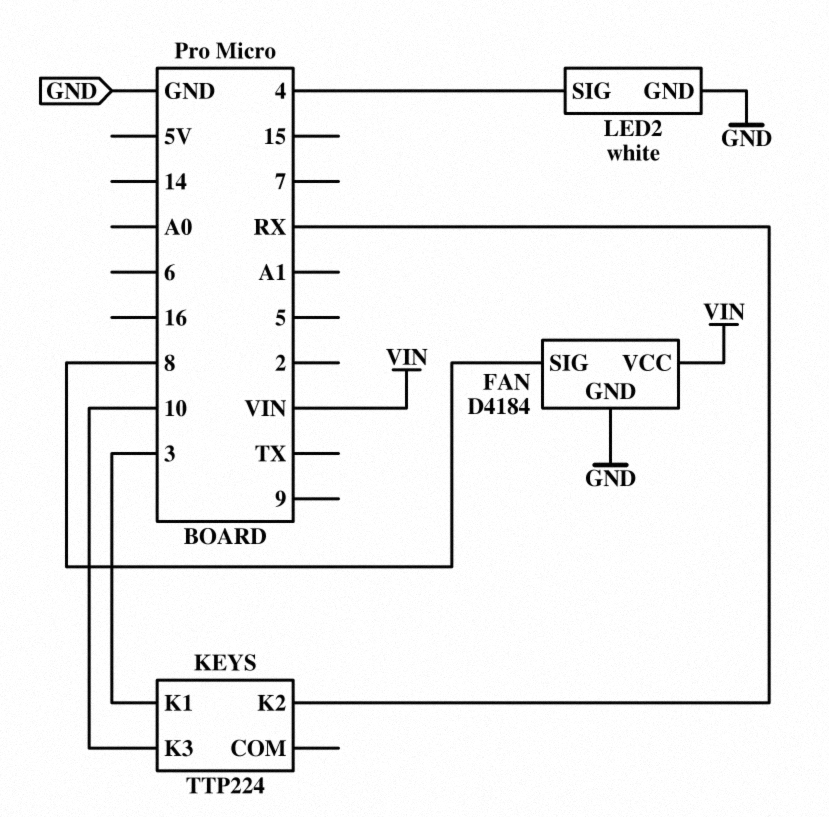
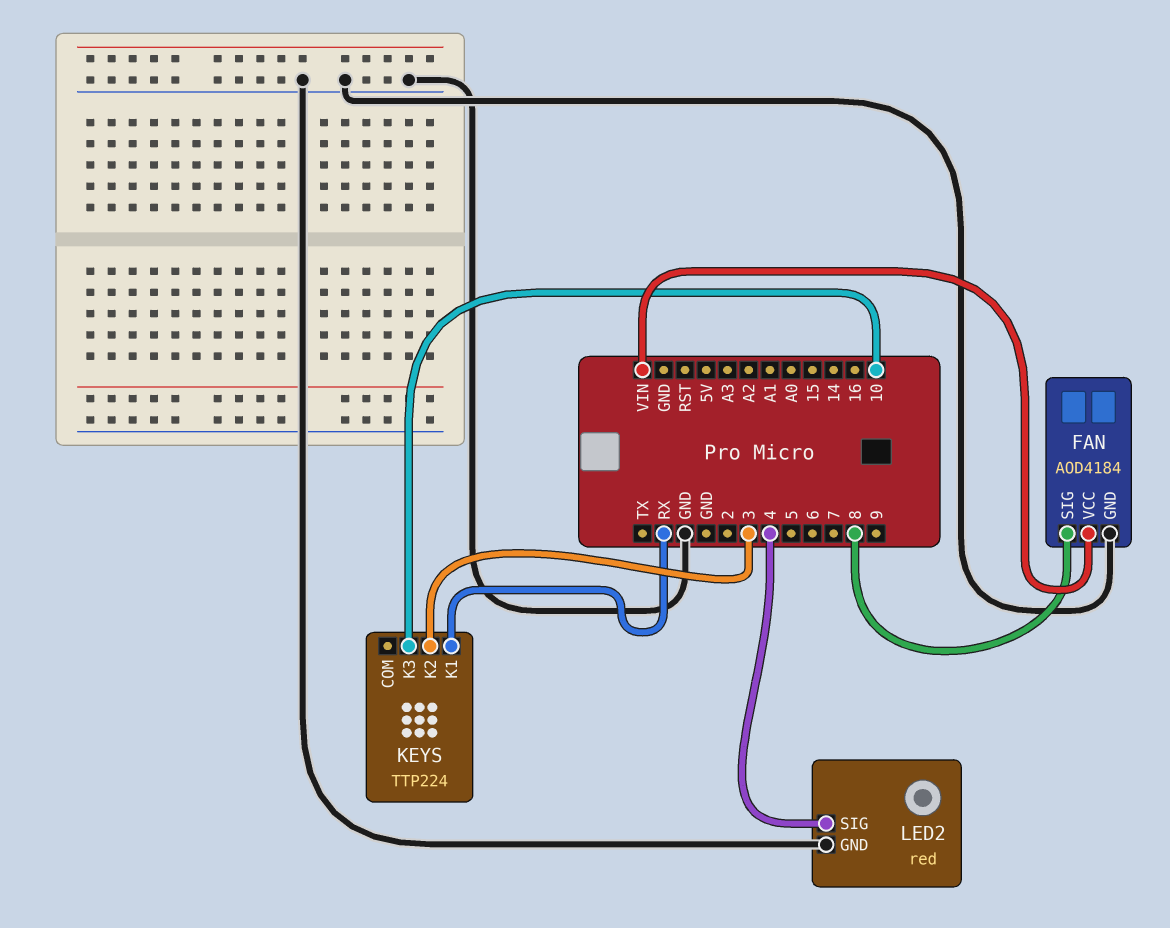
FAN: D4184 -> AOD4184
KEYS pin K1: 3 -> RX
KEYS pin K2: RX -> 3
LED2: white -> red

